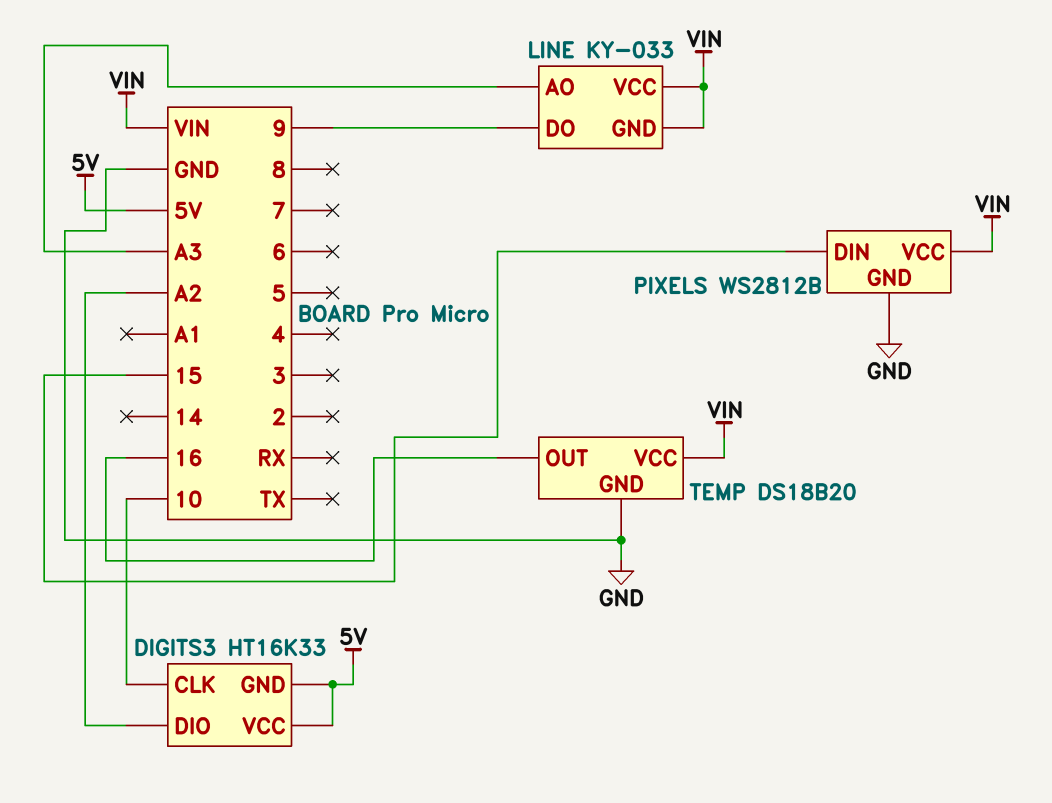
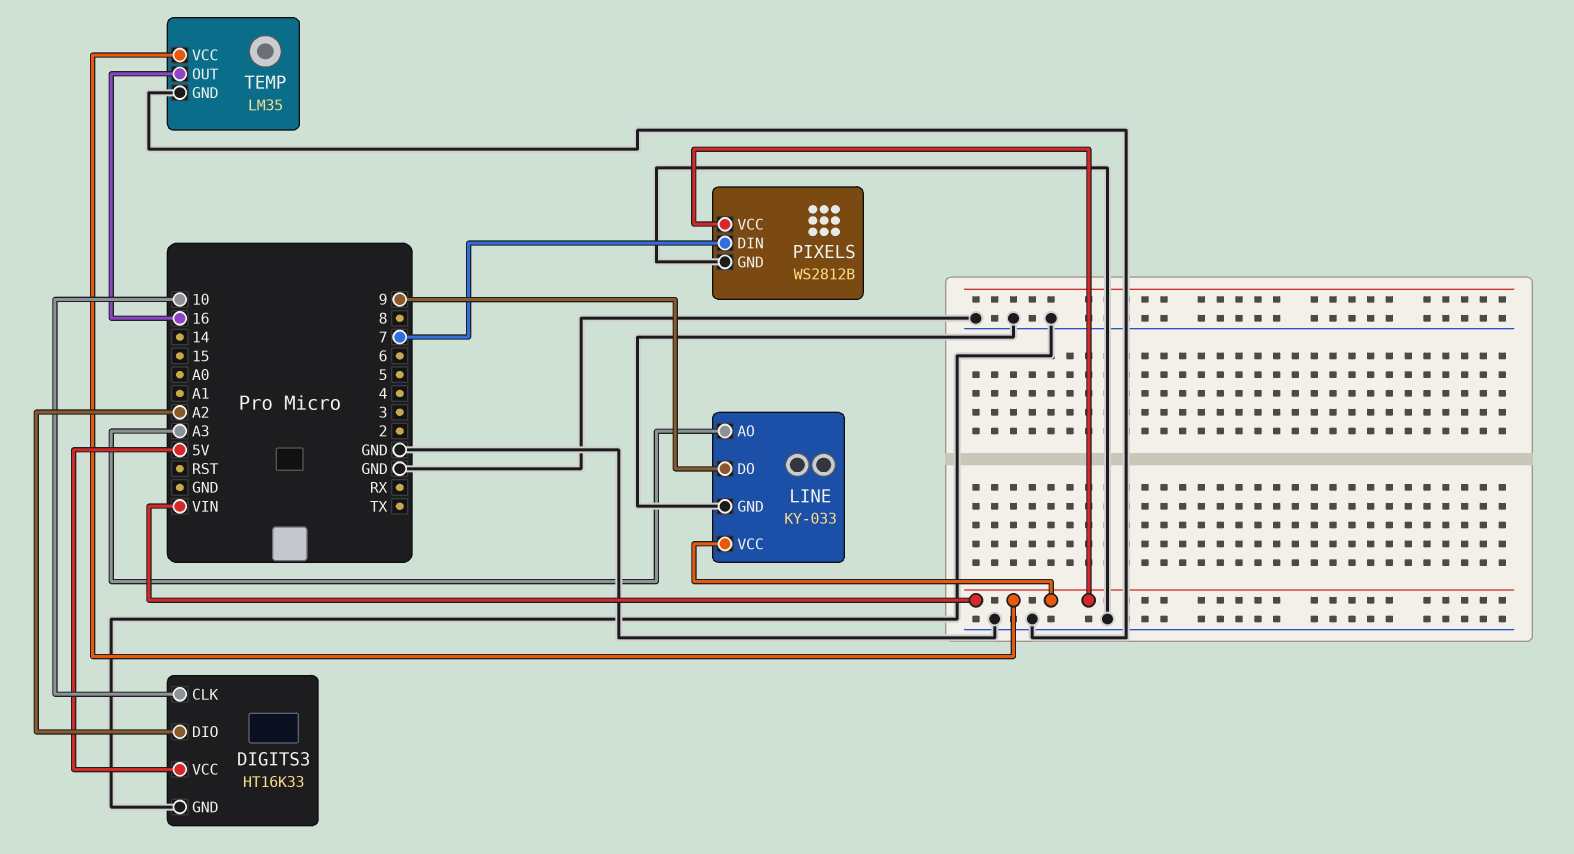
DIGITS3 pin GND: 5V -> GND
LINE pin GND: VIN -> GND
PIXELS pin DIN: 15 -> 7
TEMP: DS18B20 -> LM35

